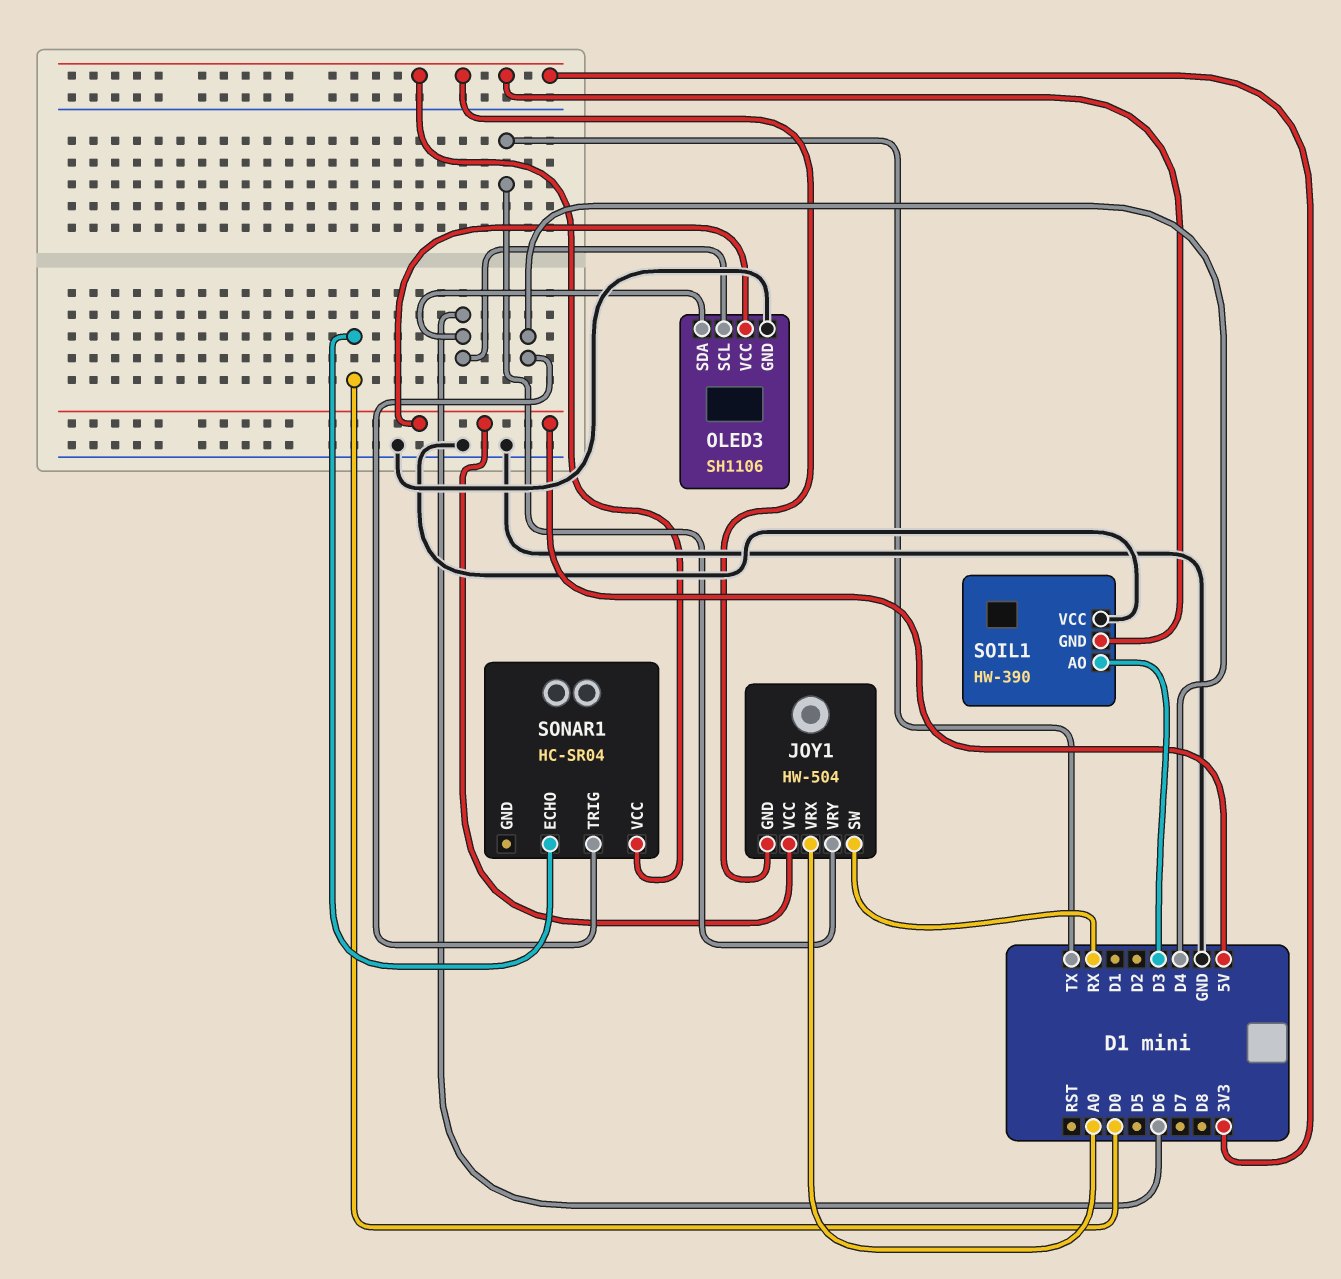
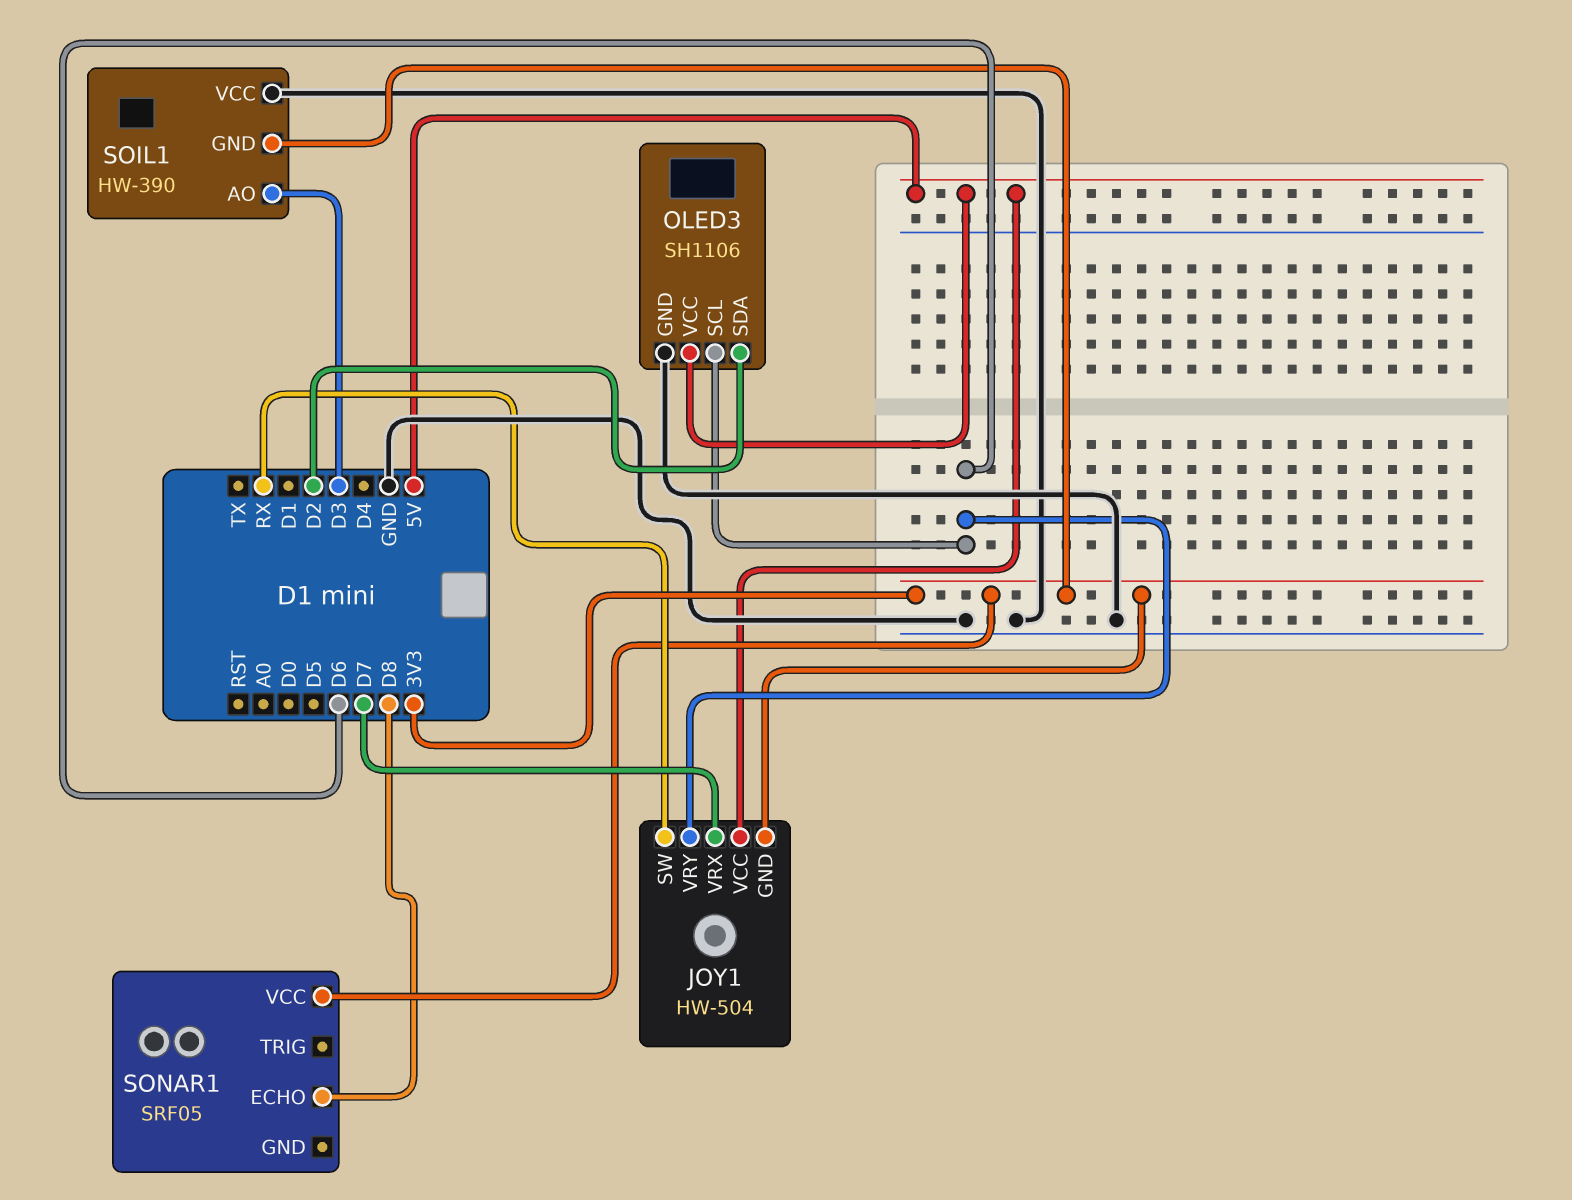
JOY1 pin VRX: A0 -> D7
JOY1 pin VRY: TX -> D6
OLED3 pin SDA: D6 -> D2
SONAR1: HC-SR04 -> SRF05
SONAR1 pin ECHO: D0 -> D8
SONAR1 pin TRIG: D4 -> none

